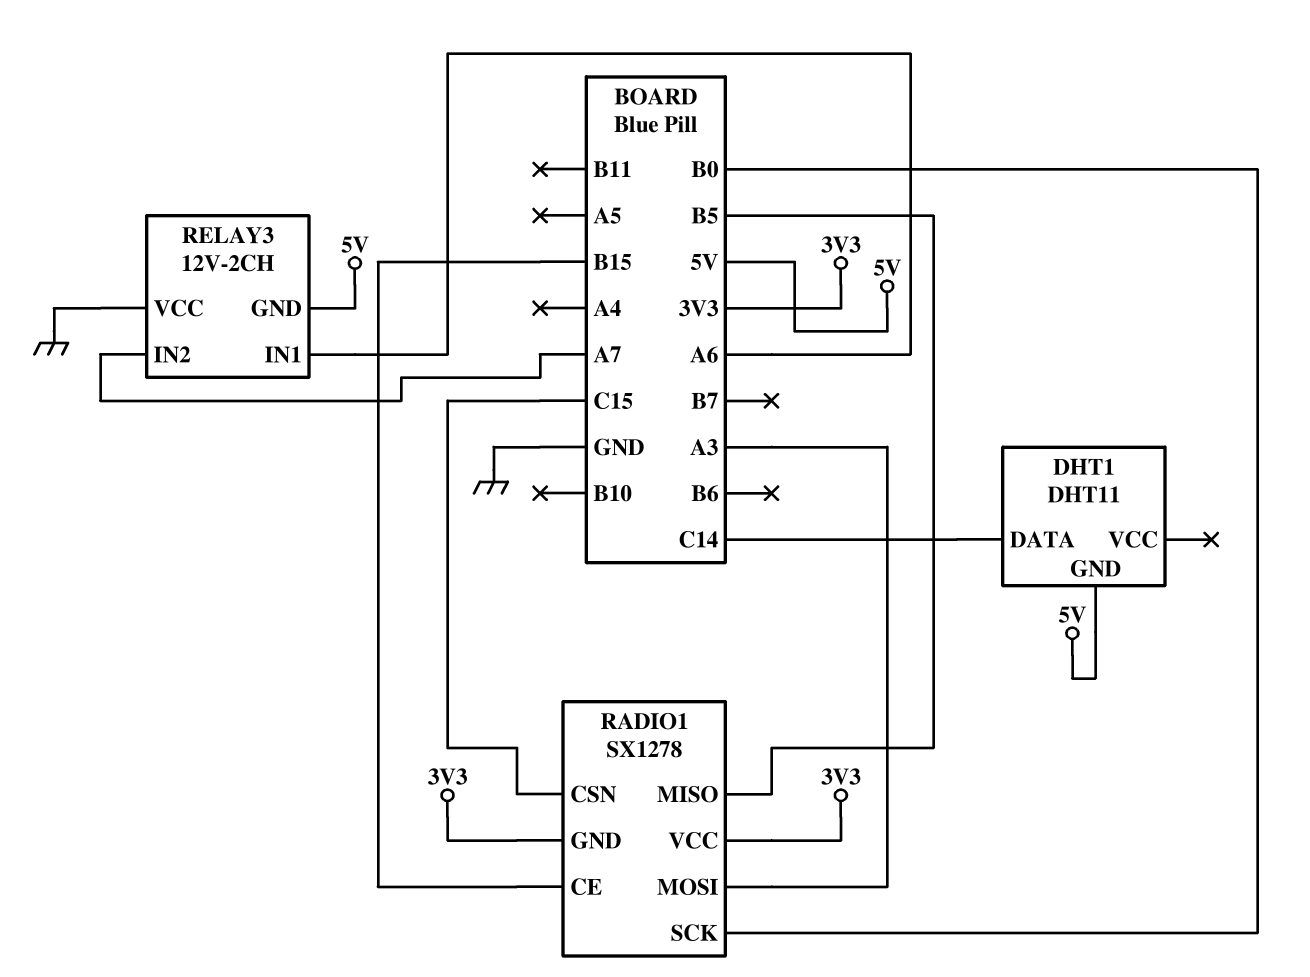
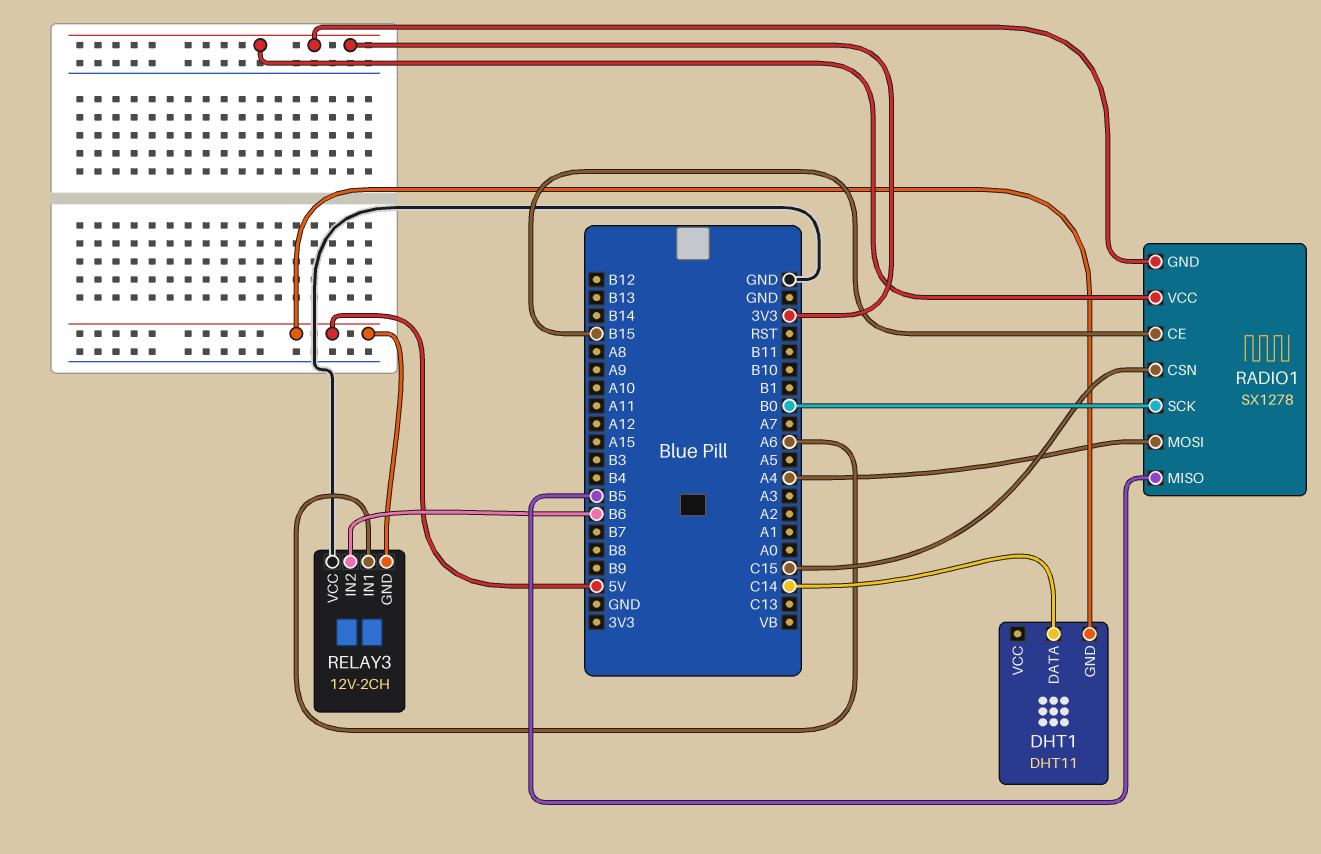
RADIO1 pin MOSI: A3 -> A4
RELAY3 pin IN2: A7 -> B6

